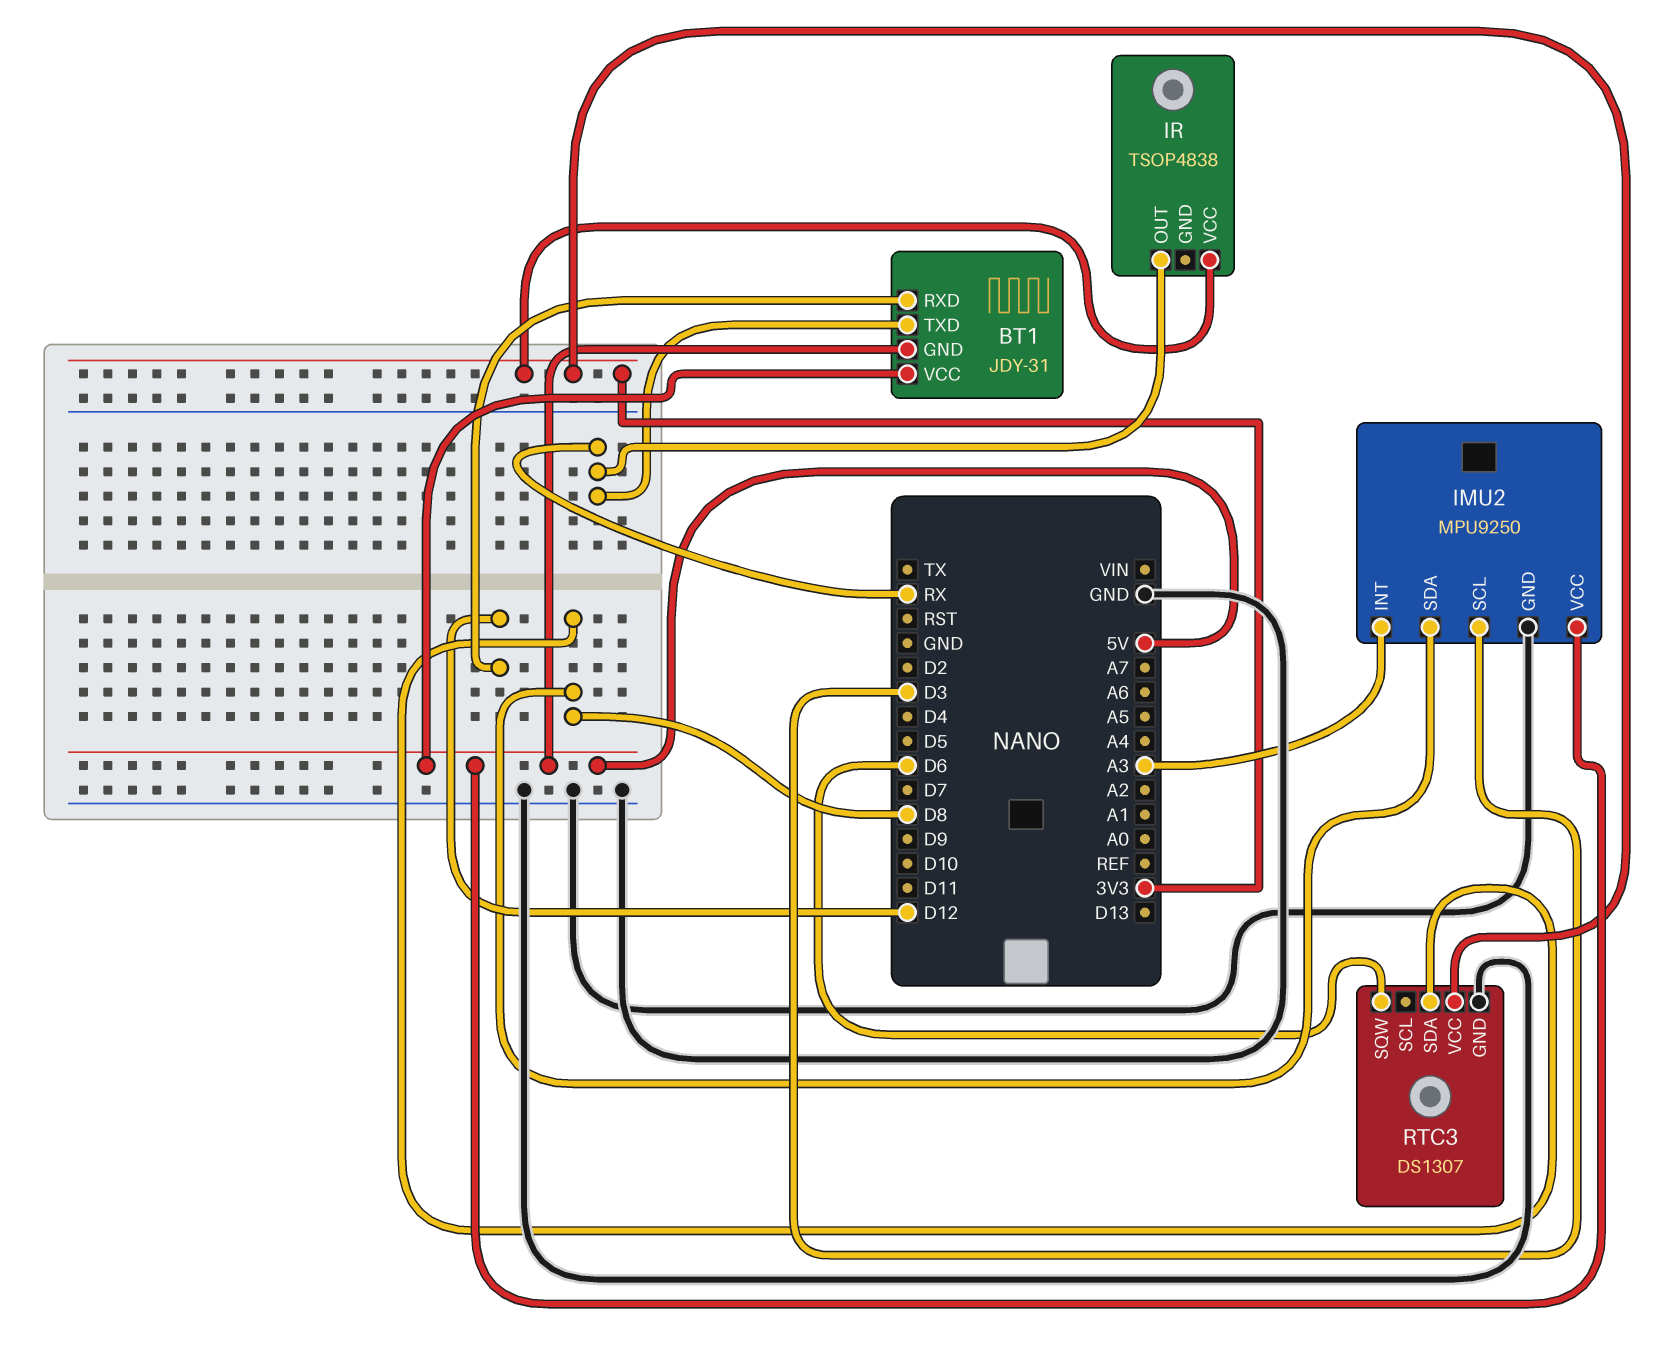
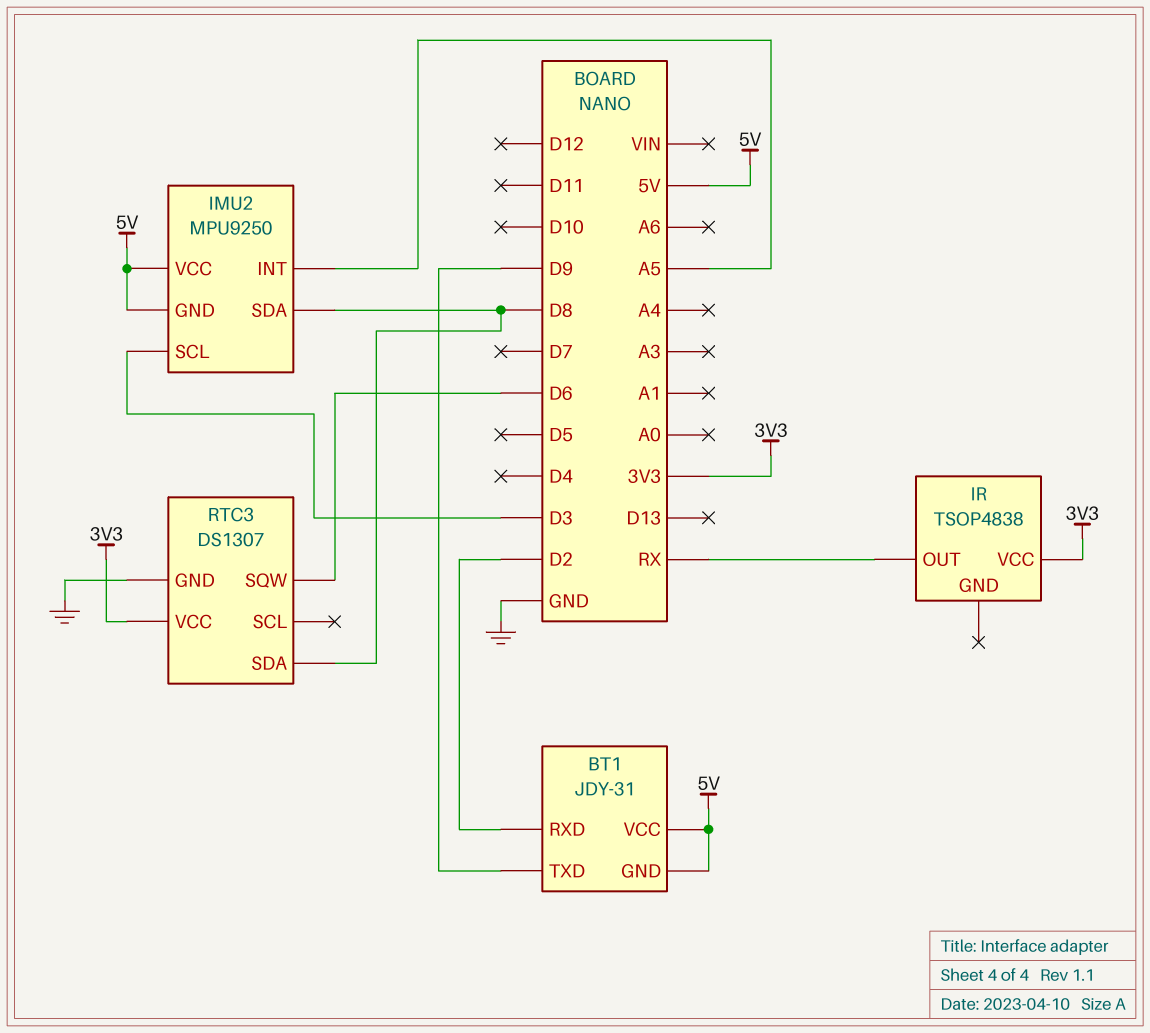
BT1 pin RXD: D12 -> D2
BT1 pin TXD: RX -> D9
IMU2 pin GND: GND -> 5V
IMU2 pin INT: A3 -> A5

